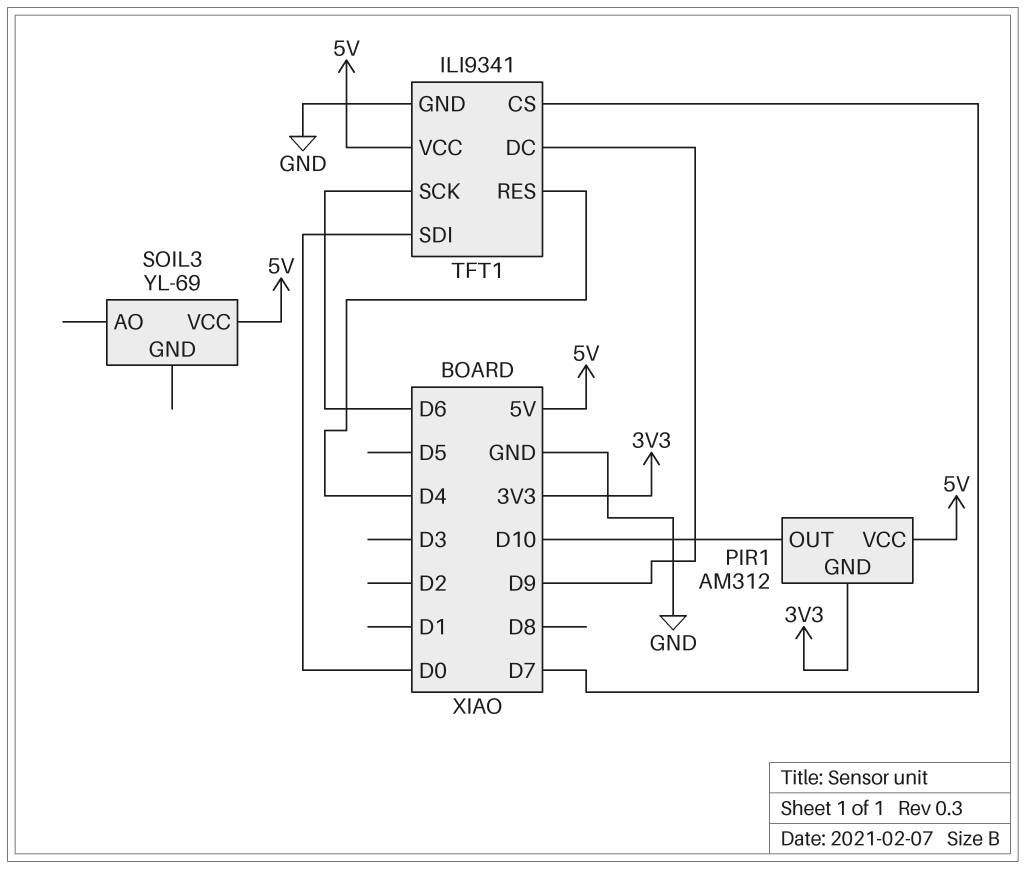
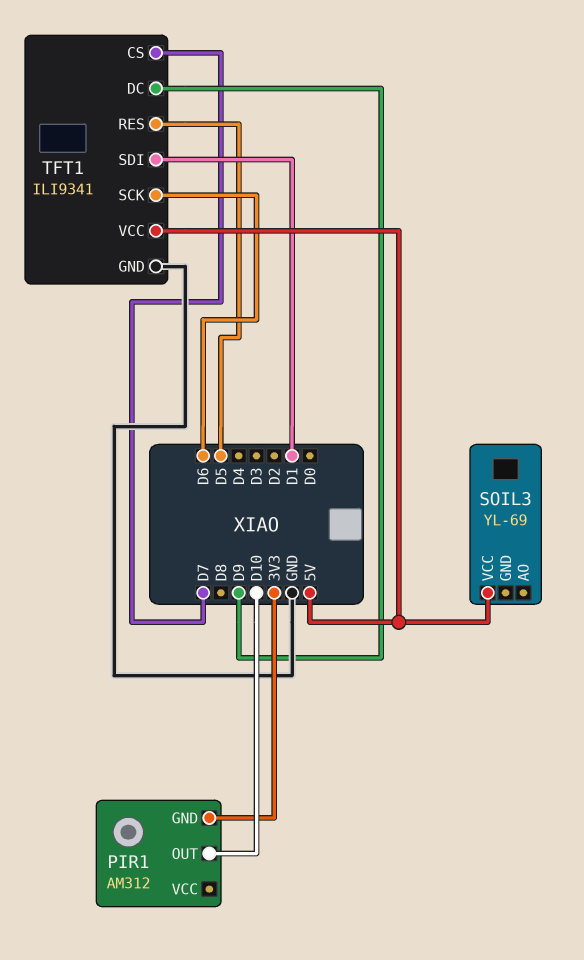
PIR1 pin VCC: 5V -> none
TFT1 pin RES: D4 -> D5
TFT1 pin SDI: D0 -> D1

